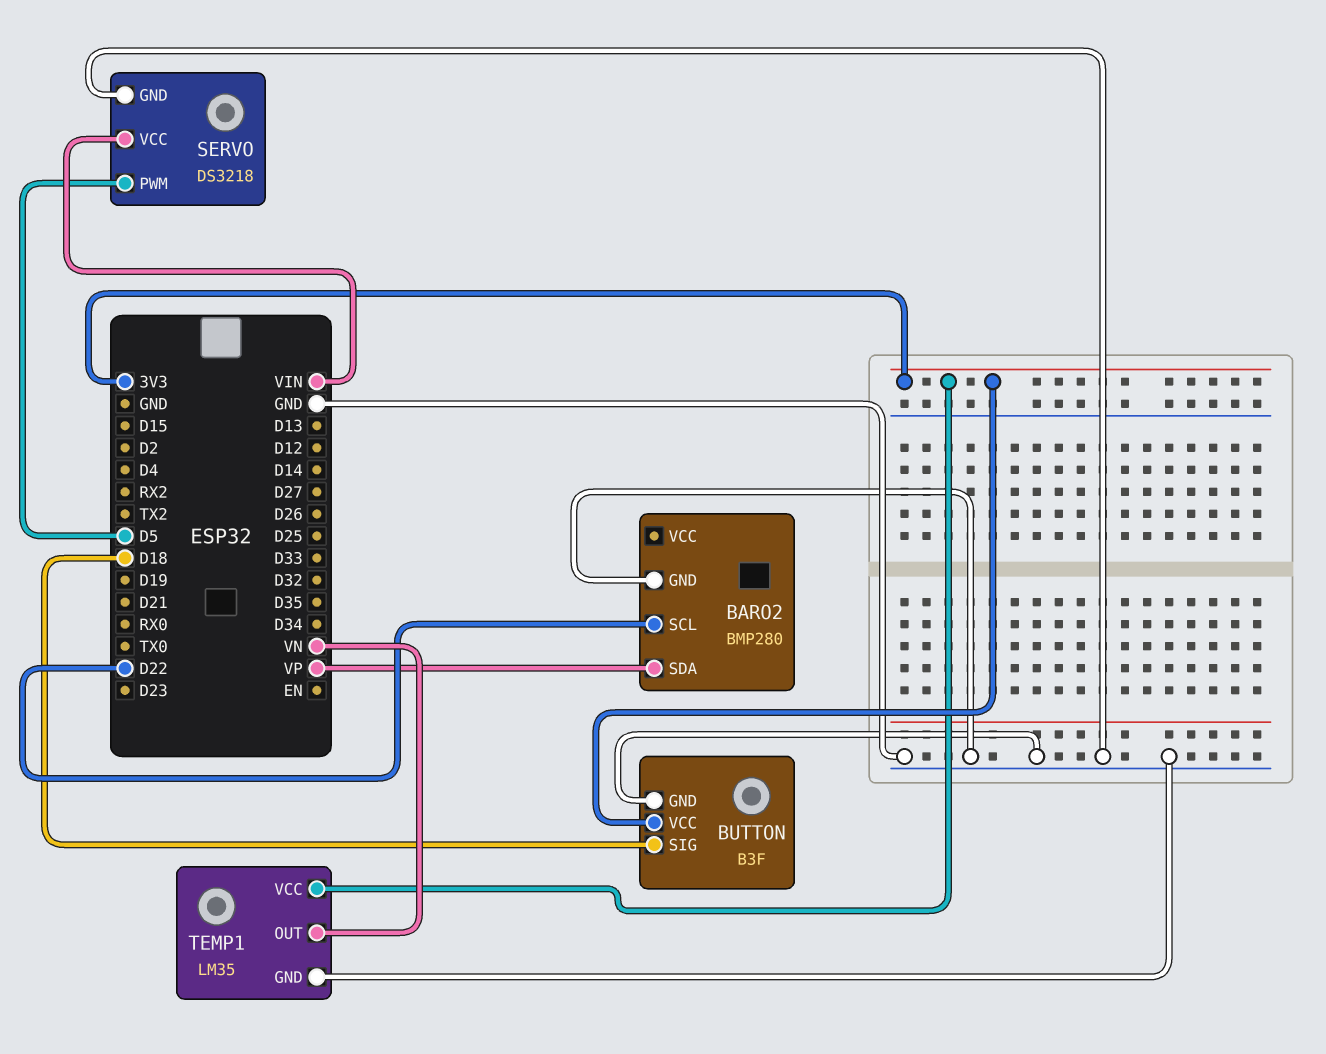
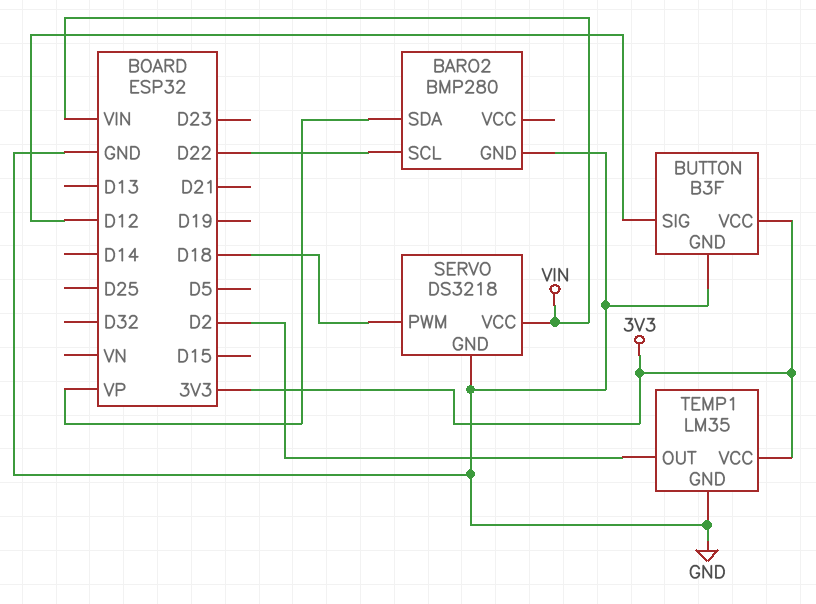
BUTTON pin SIG: D18 -> D12
SERVO pin PWM: D5 -> D18
TEMP1 pin OUT: VN -> D2

